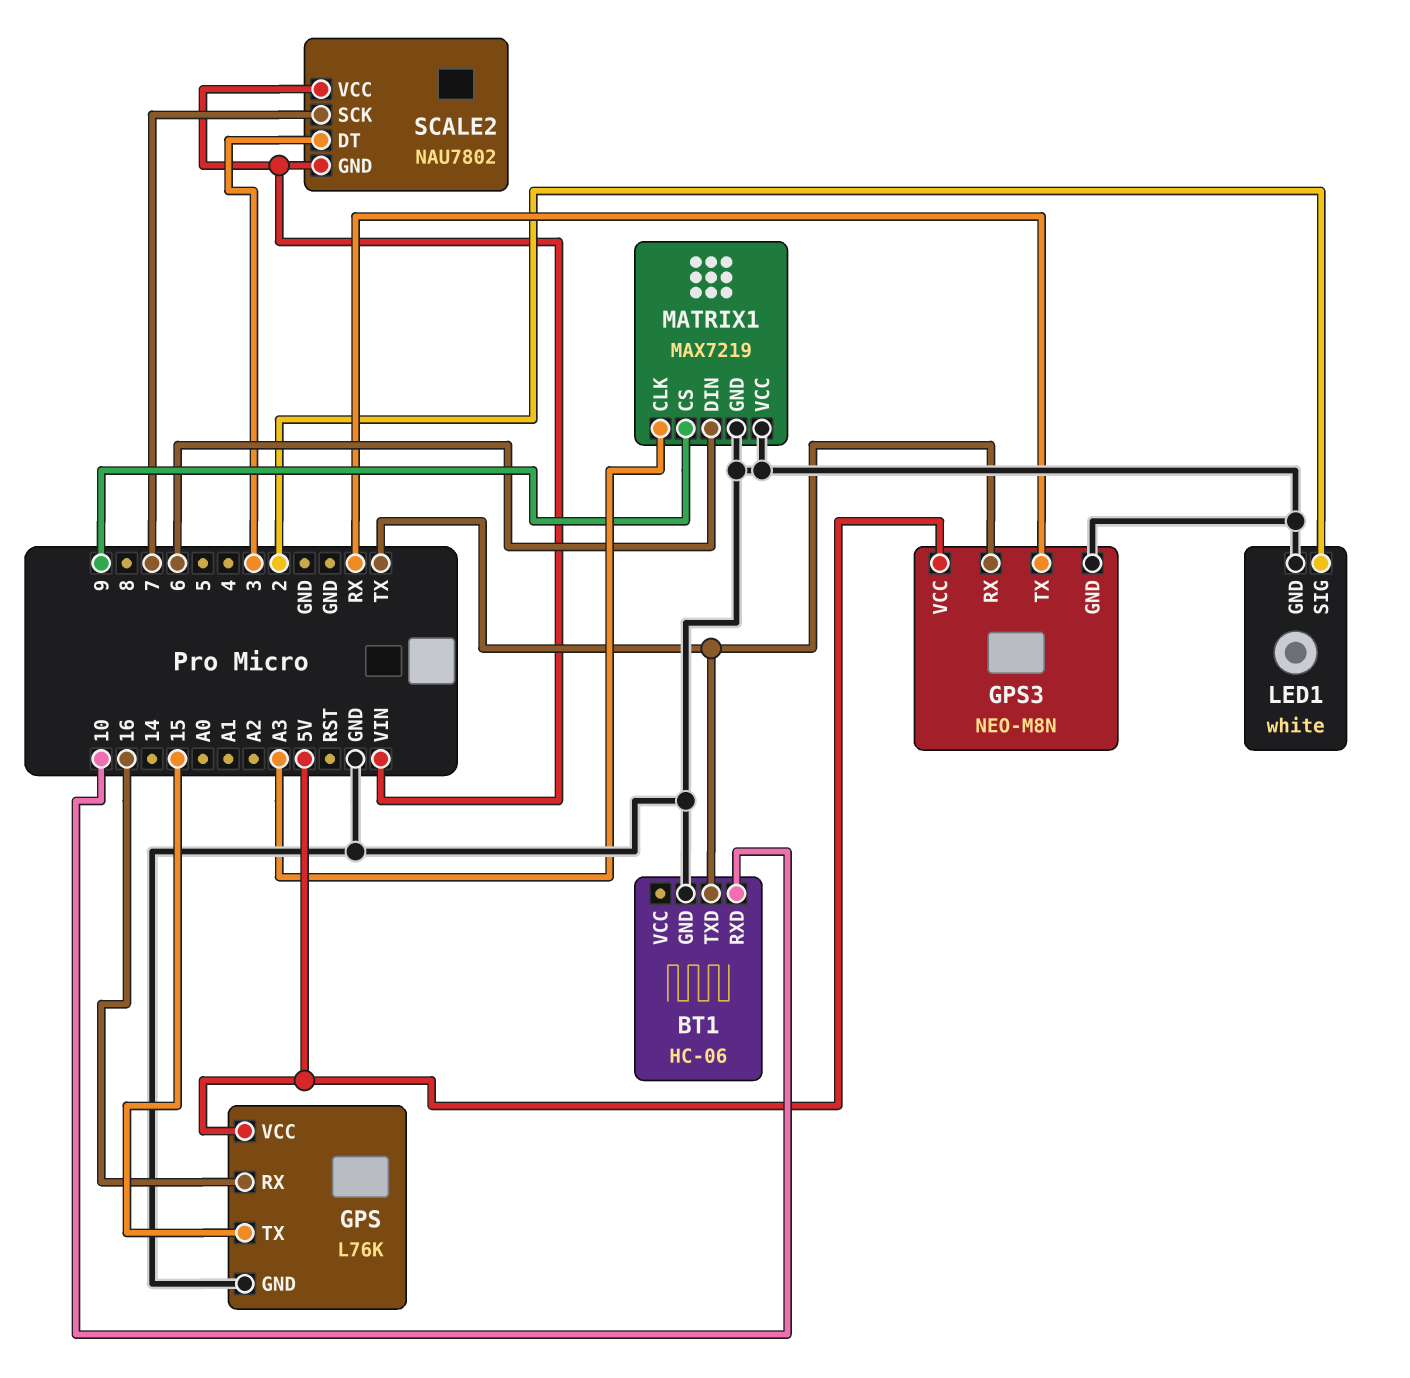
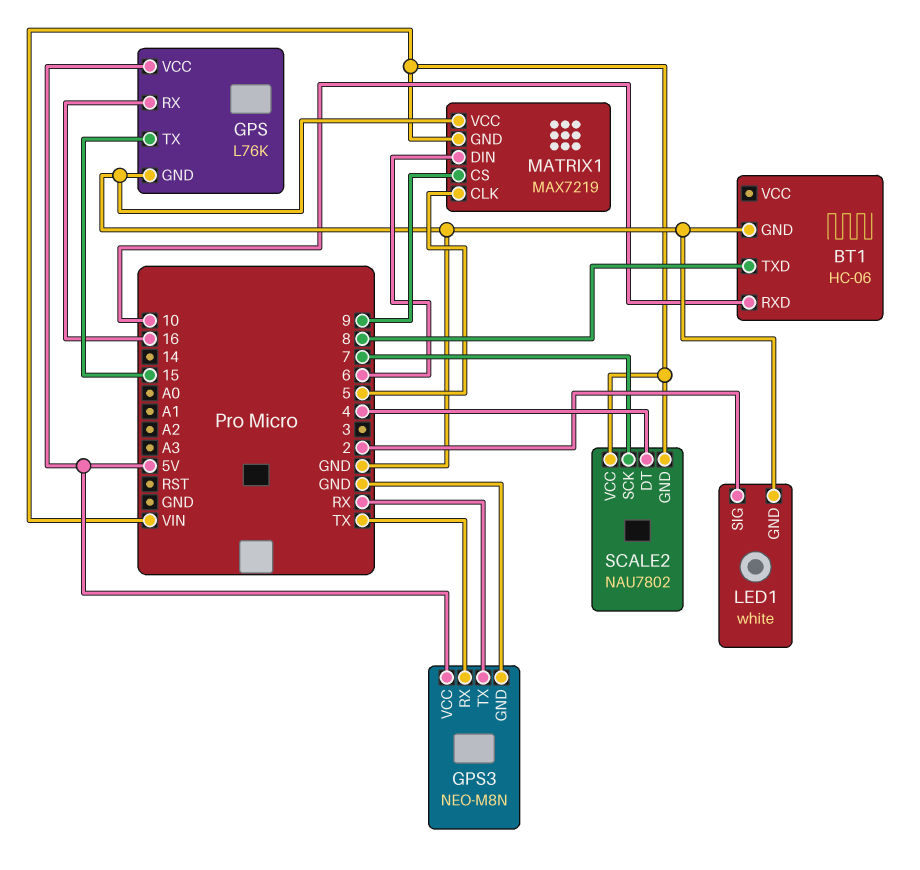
BT1 pin TXD: TX -> 8
MATRIX1 pin CLK: A3 -> 5
MATRIX1 pin GND: GND -> VIN
SCALE2 pin DT: 3 -> 4

